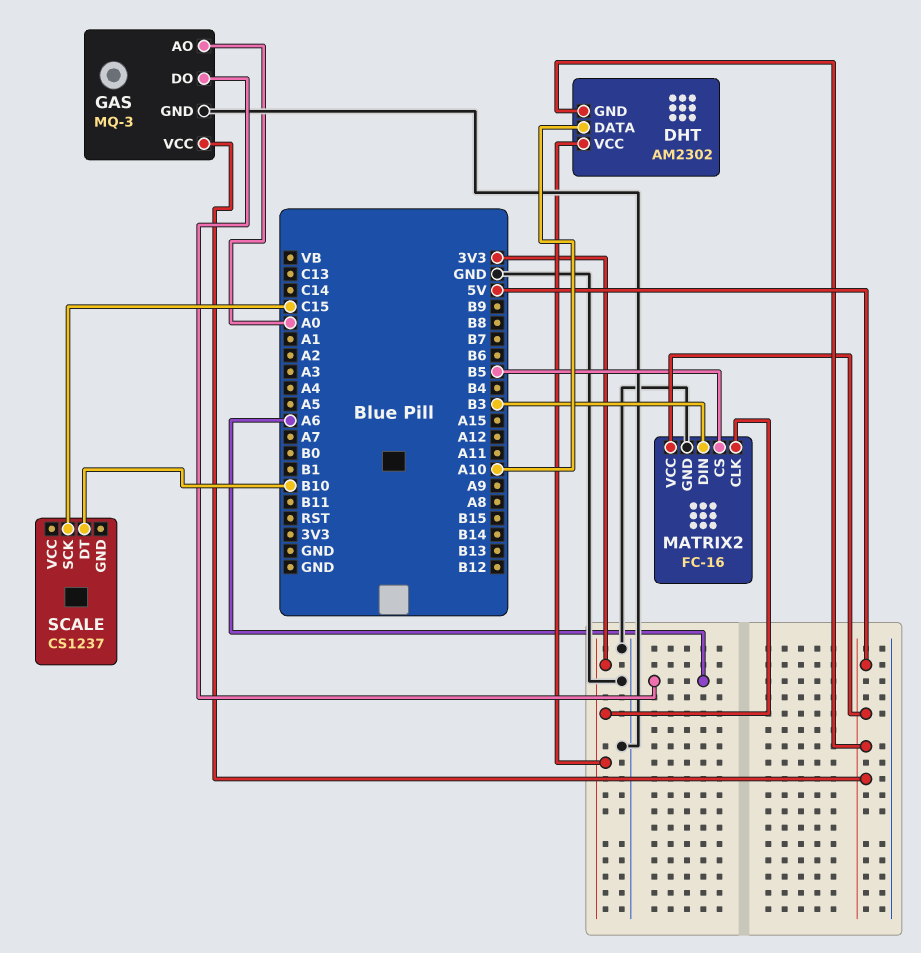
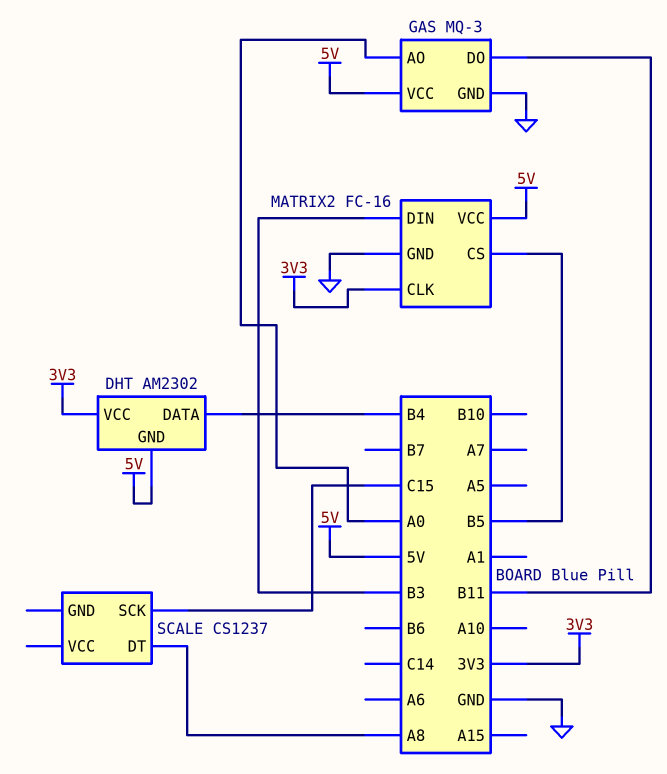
DHT pin DATA: A10 -> B4
GAS pin DO: A6 -> B11
SCALE pin DT: B10 -> A8

